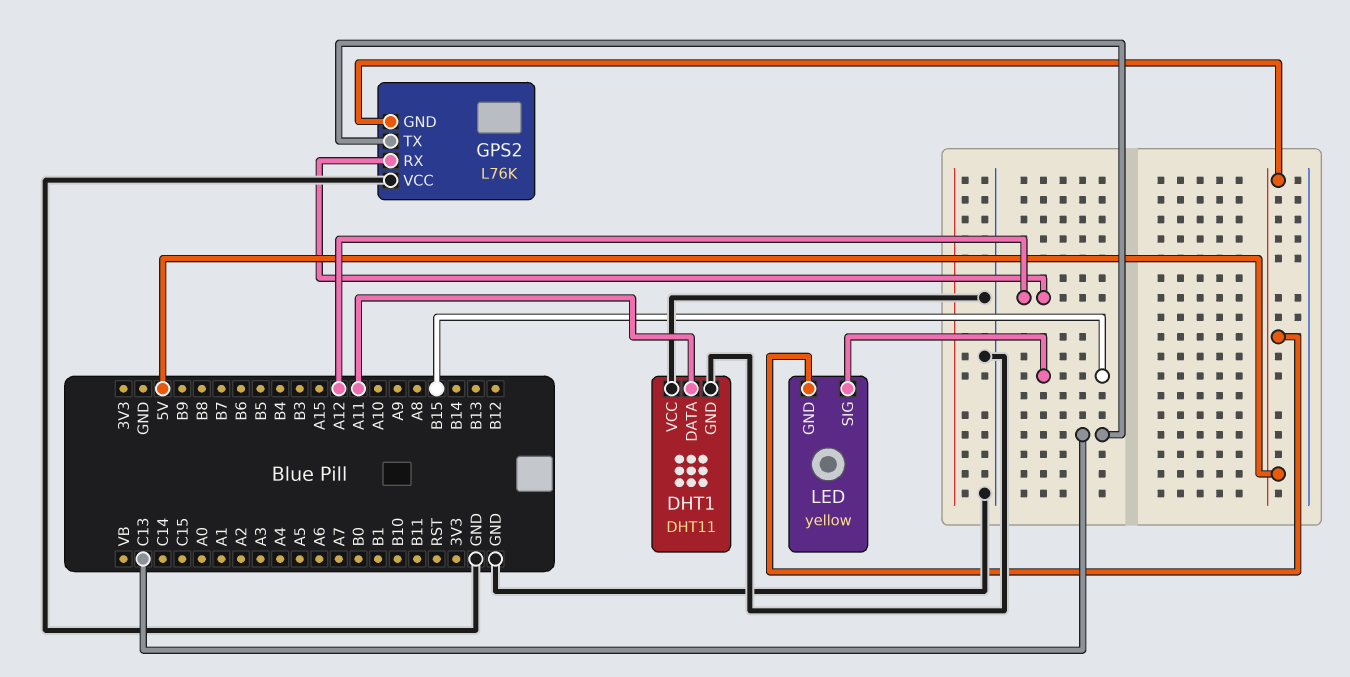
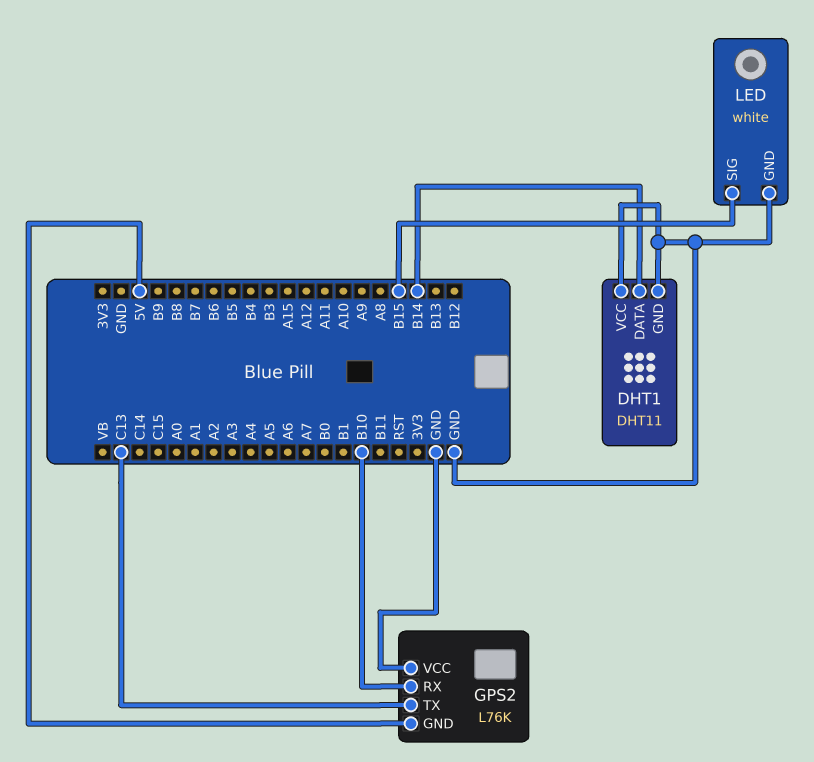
DHT1 pin DATA: A11 -> B14
GPS2 pin RX: A12 -> B10
LED: yellow -> white
LED pin GND: 5V -> GND

